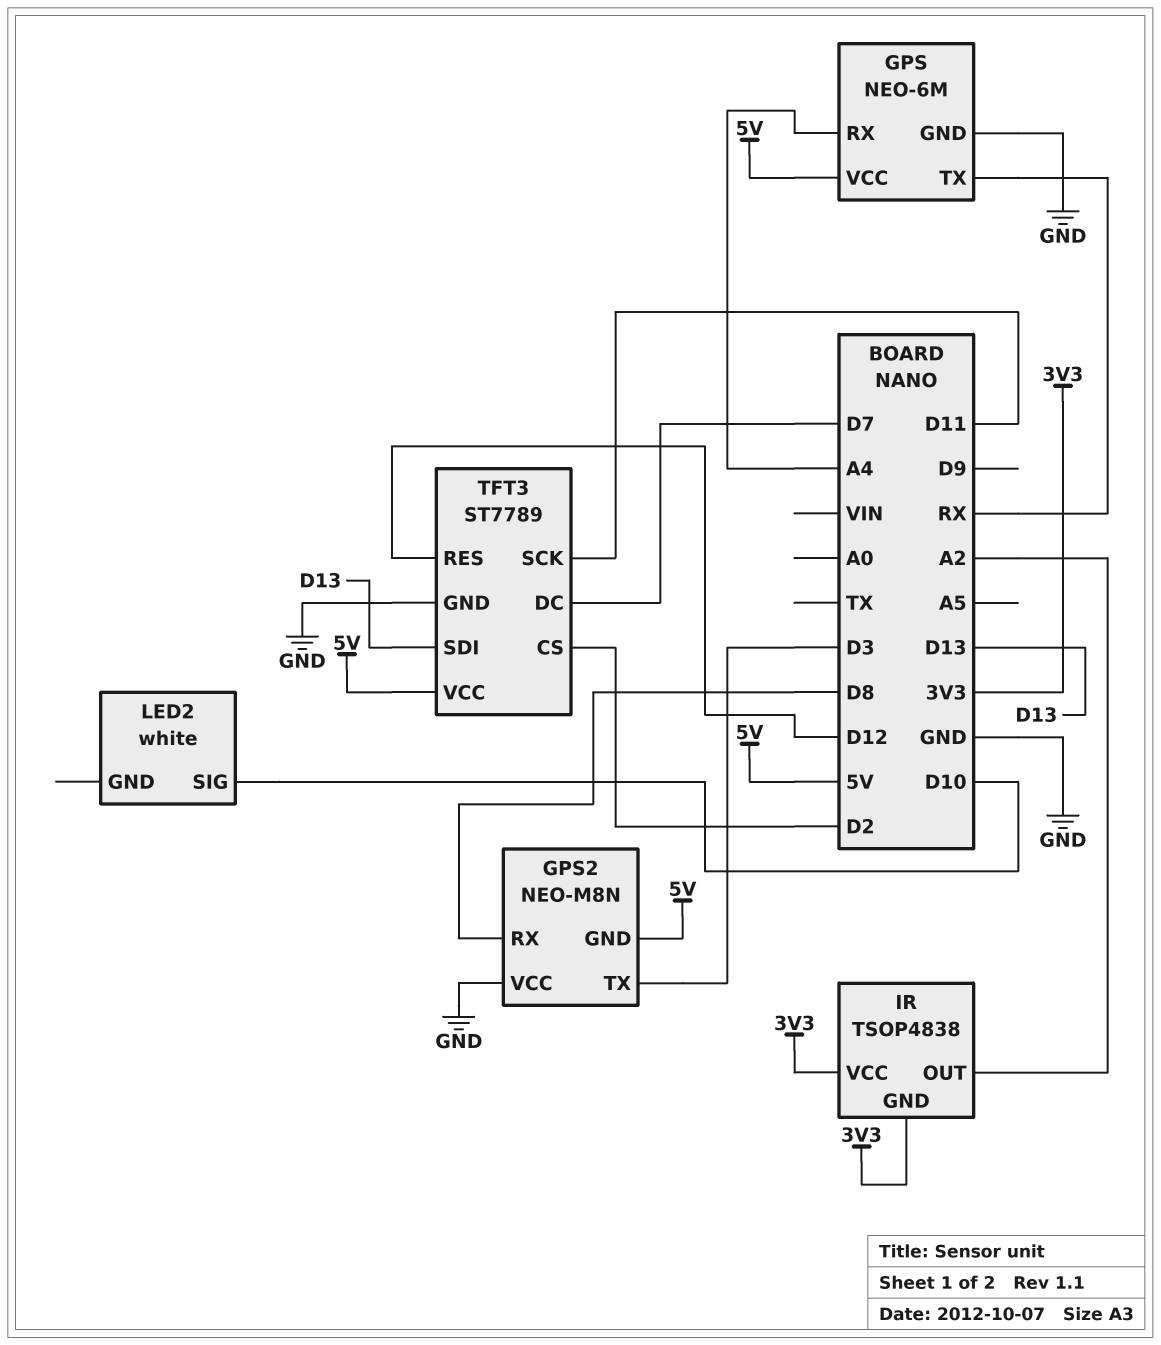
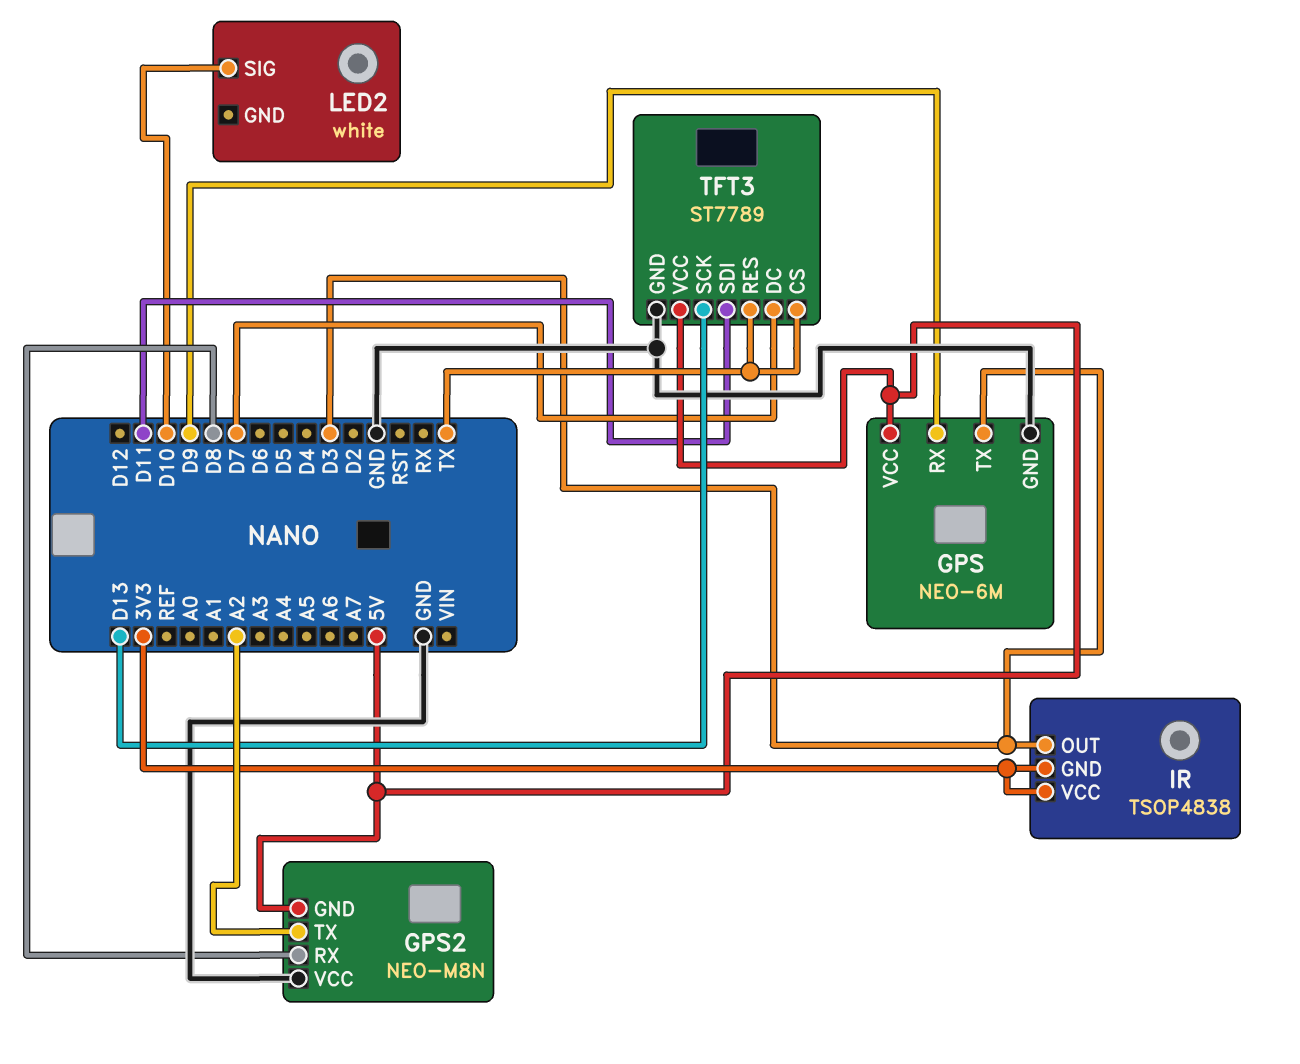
GPS pin RX: A4 -> D9
GPS pin TX: RX -> D3
GPS2 pin TX: D3 -> A2
IR pin OUT: A2 -> D3
TFT3 pin CS: D2 -> TX
TFT3 pin RES: D12 -> TX
TFT3 pin SCK: D11 -> D13
TFT3 pin SDI: D13 -> D11

